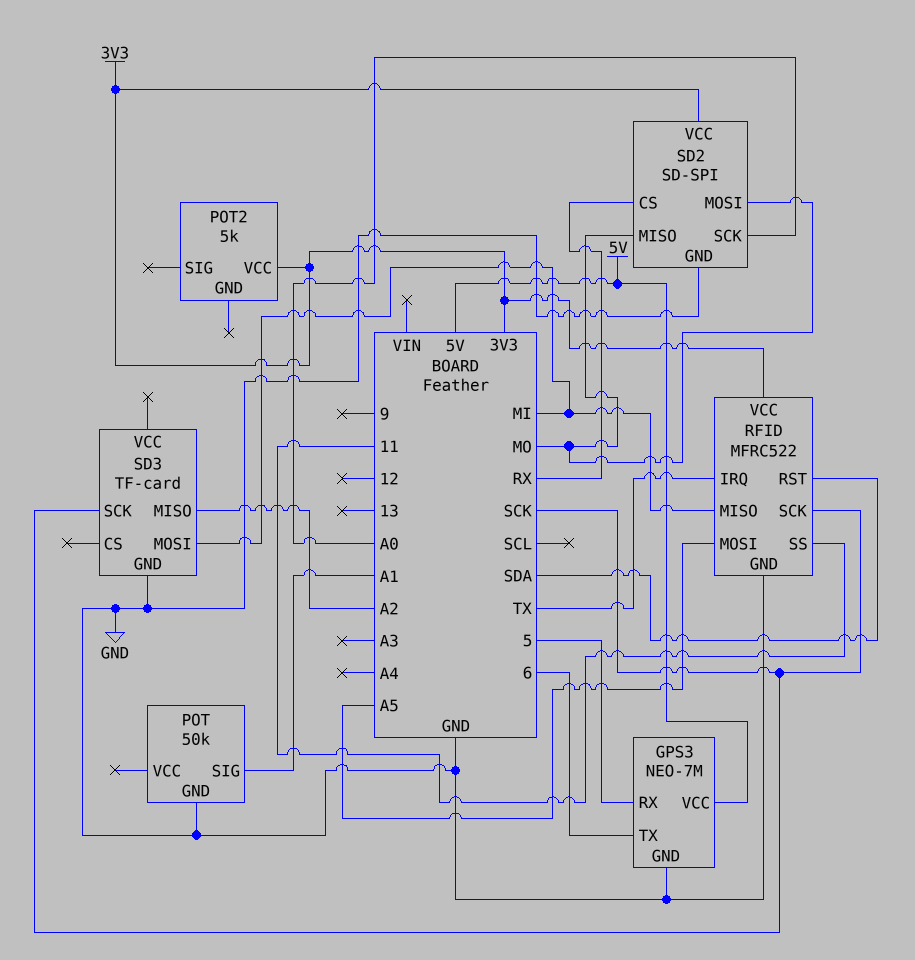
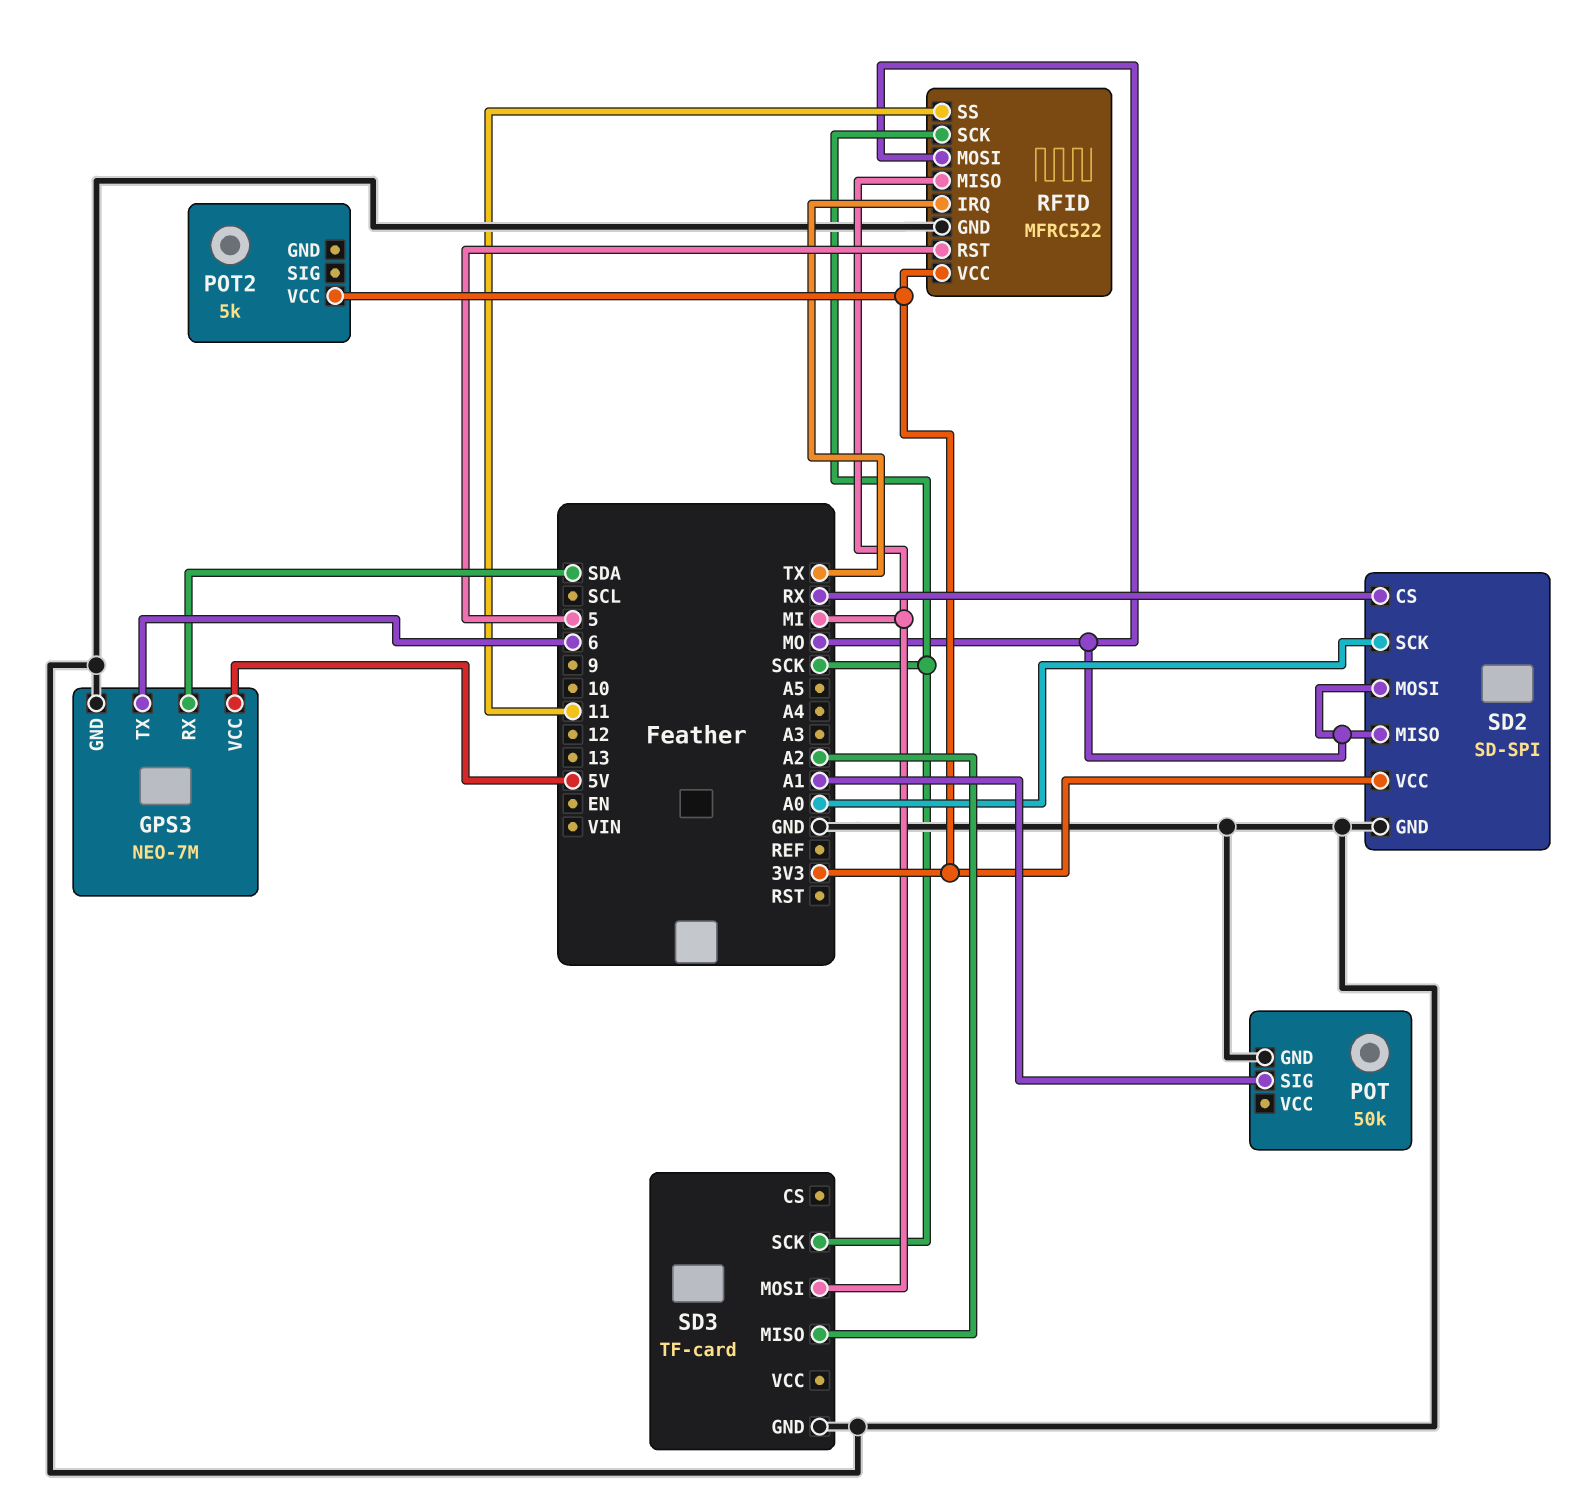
GPS3 pin RX: 5 -> SDA
RFID pin MOSI: A5 -> MO
RFID pin RST: SDA -> 5

